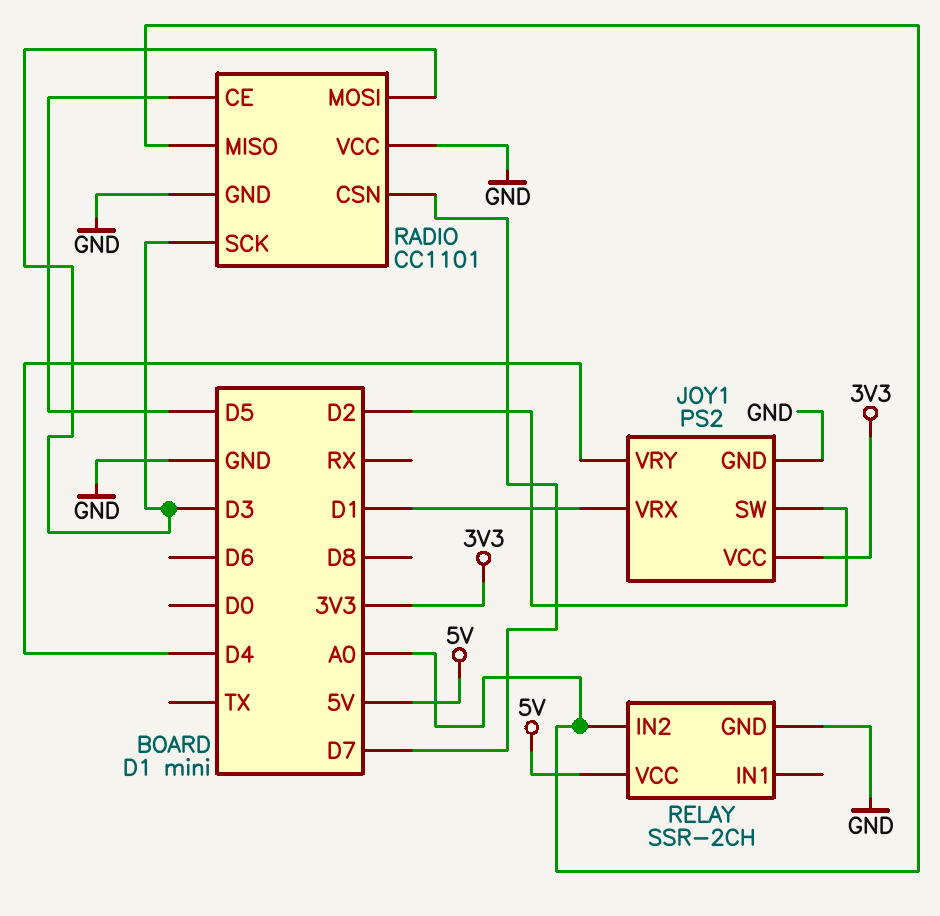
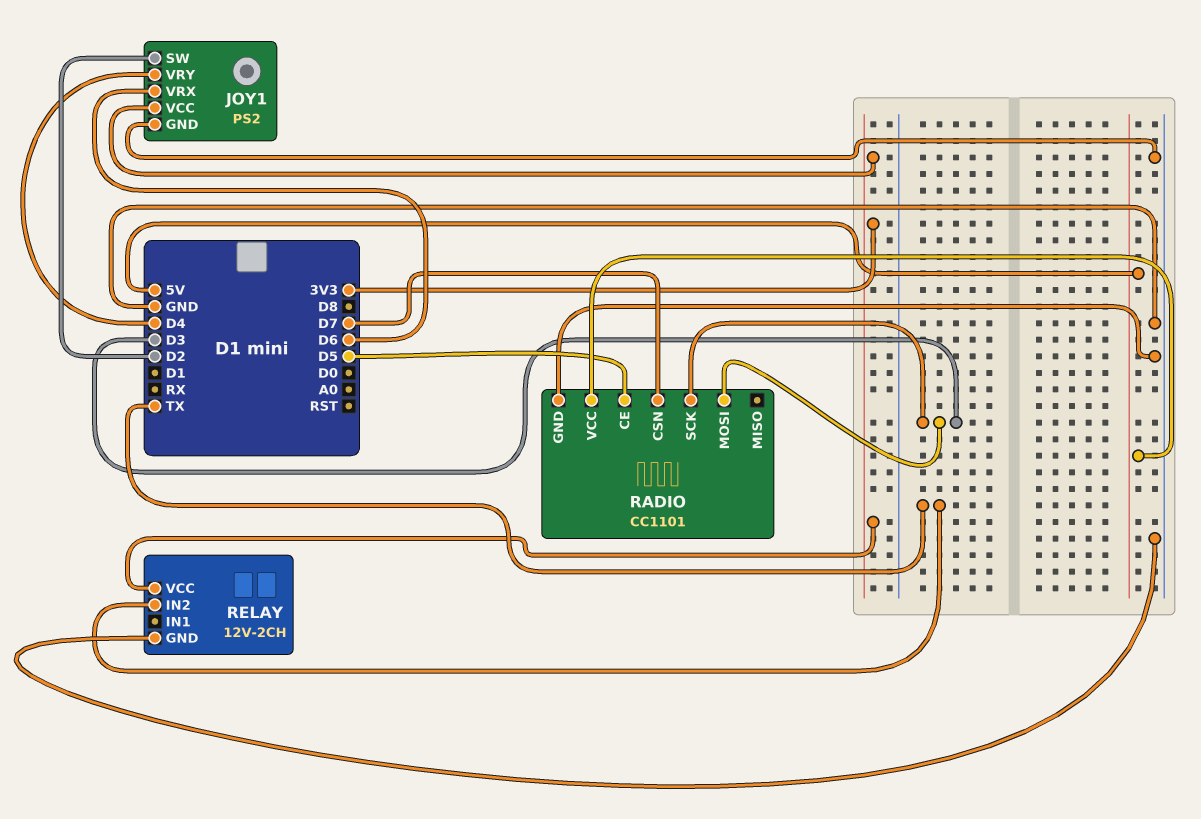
JOY1 pin VRX: D1 -> D6
RADIO pin MISO: A0 -> none
RADIO pin VCC: GND -> 5V
RELAY: SSR-2CH -> 12V-2CH
RELAY pin IN2: A0 -> TX
RELAY pin VCC: 5V -> 3V3

